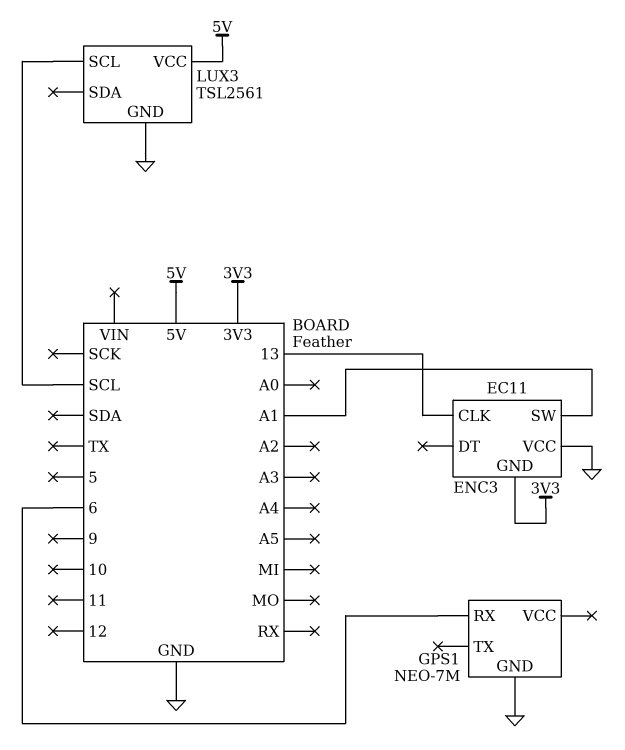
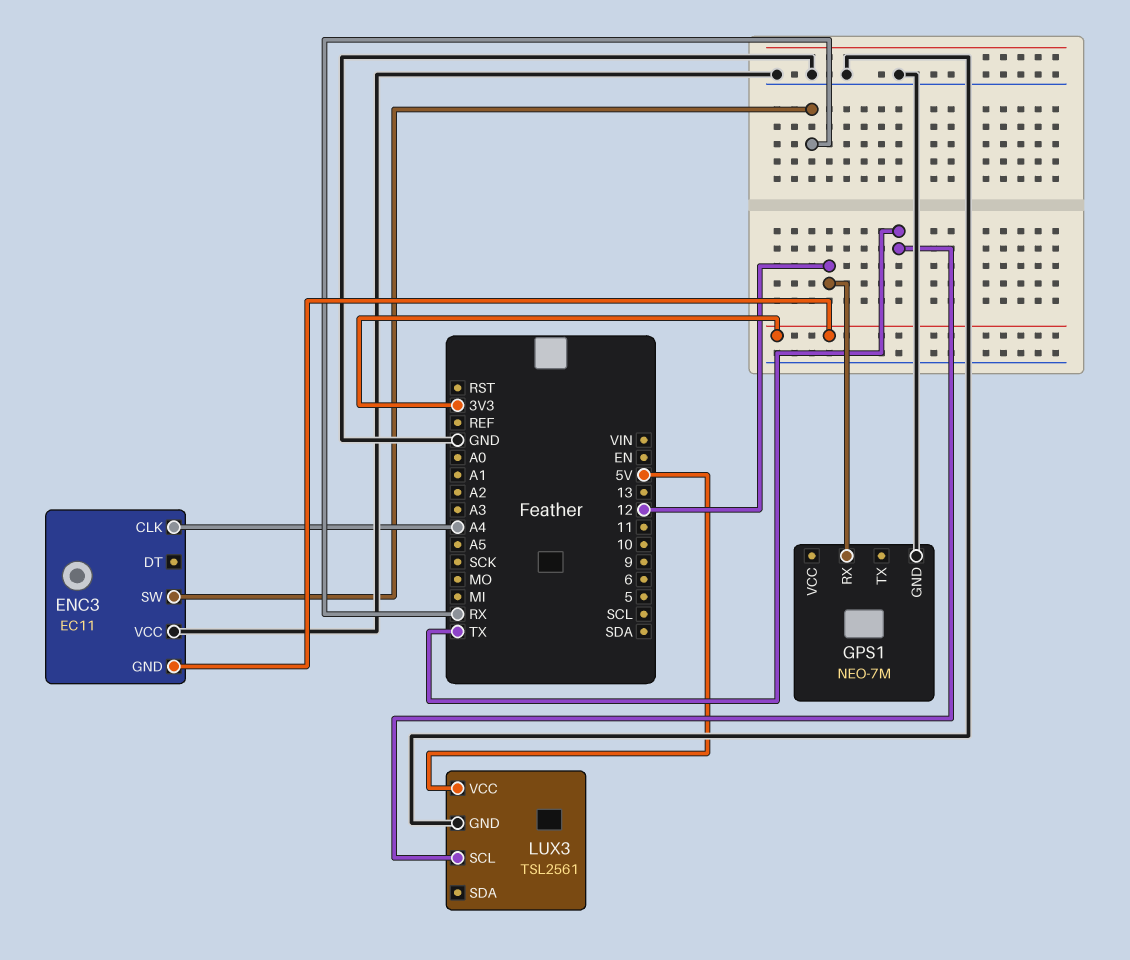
ENC3 pin CLK: 13 -> A4
ENC3 pin SW: A1 -> RX
GPS1 pin RX: 6 -> 12
LUX3 pin SCL: SCL -> TX

